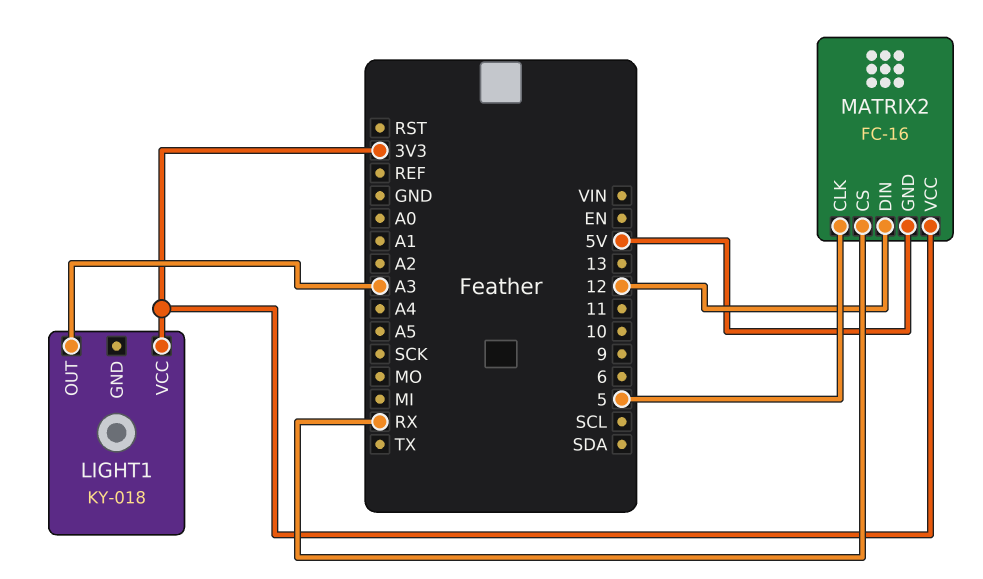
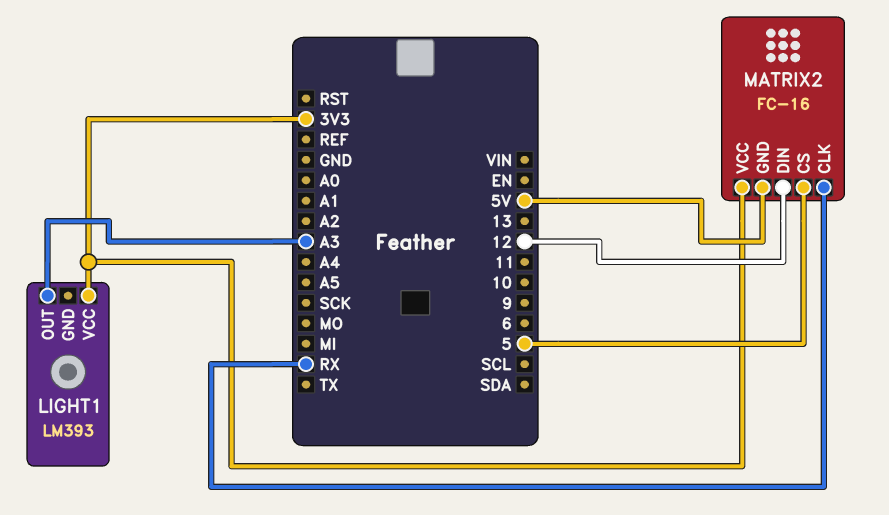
LIGHT1: KY-018 -> LM393
MATRIX2 pin CLK: 5 -> RX
MATRIX2 pin CS: RX -> 5

